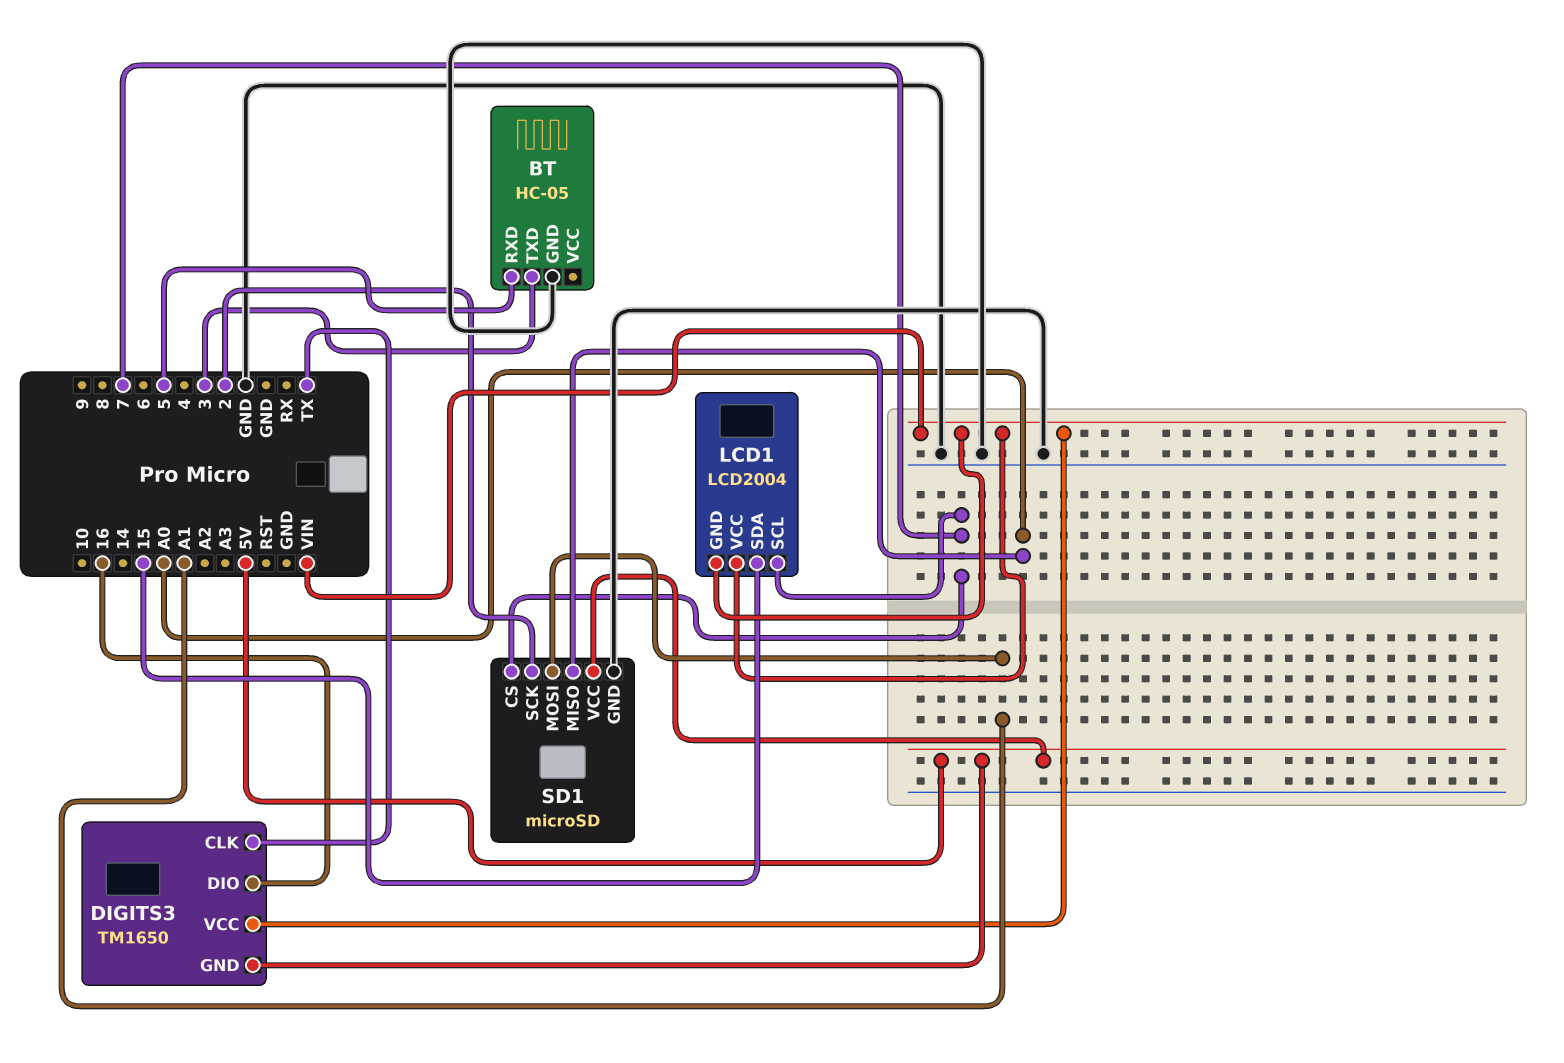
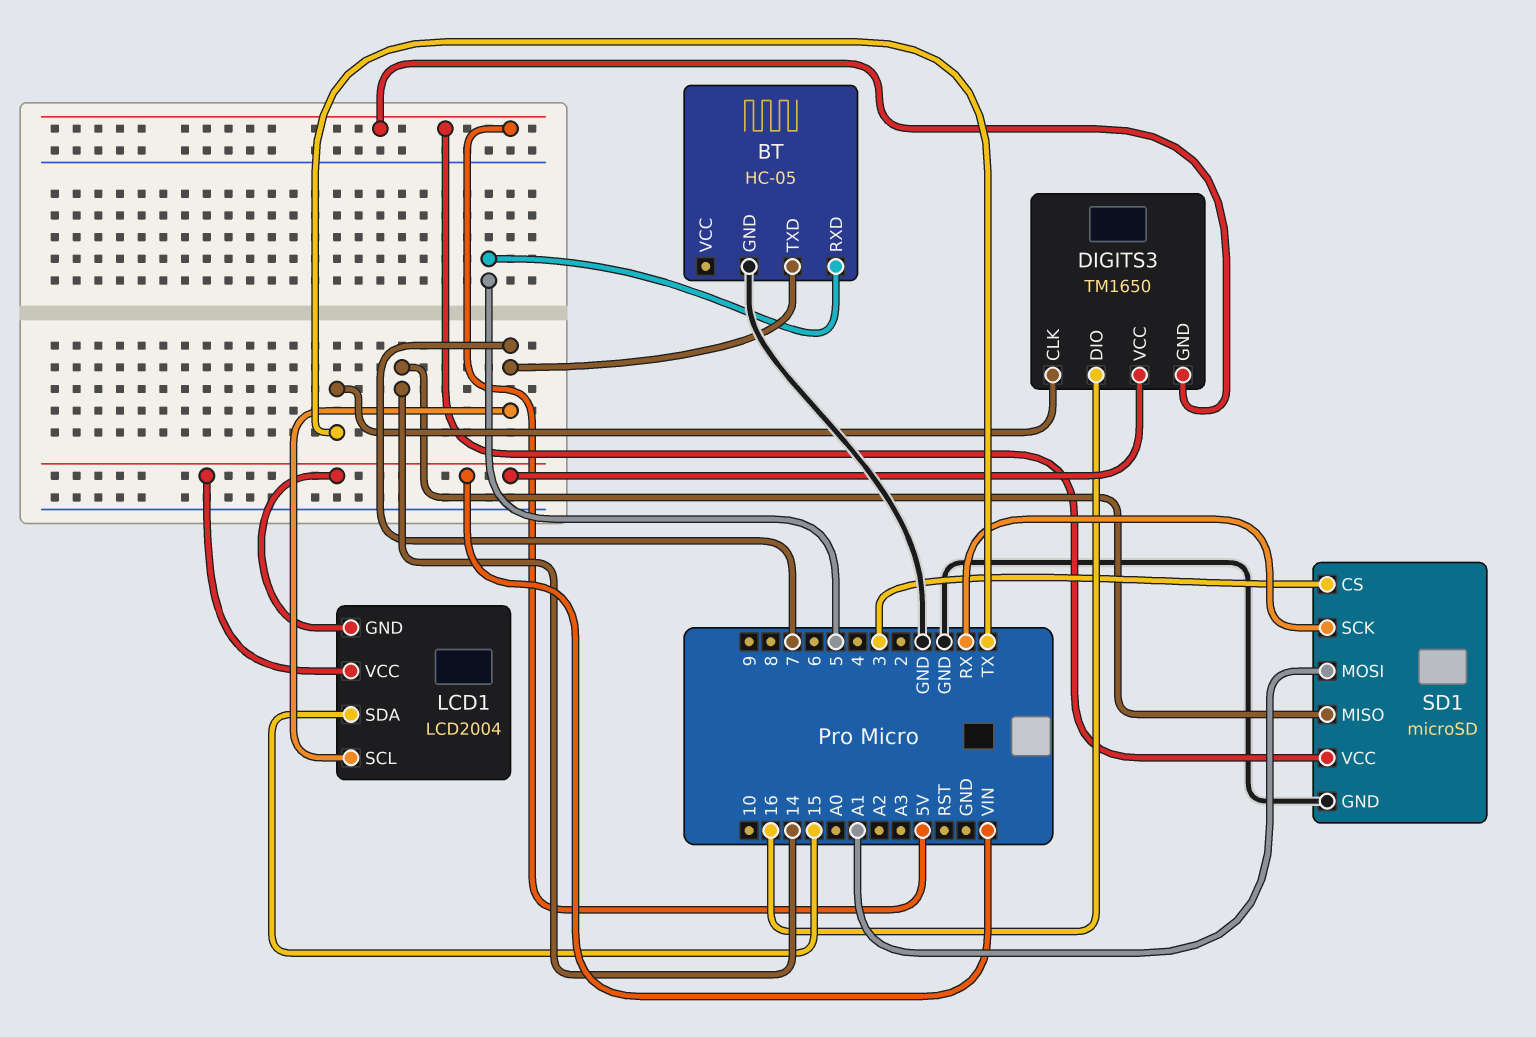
BT pin TXD: 3 -> 7
SD1 pin CS: 7 -> 3
SD1 pin MISO: A0 -> 14
SD1 pin SCK: 2 -> RX

